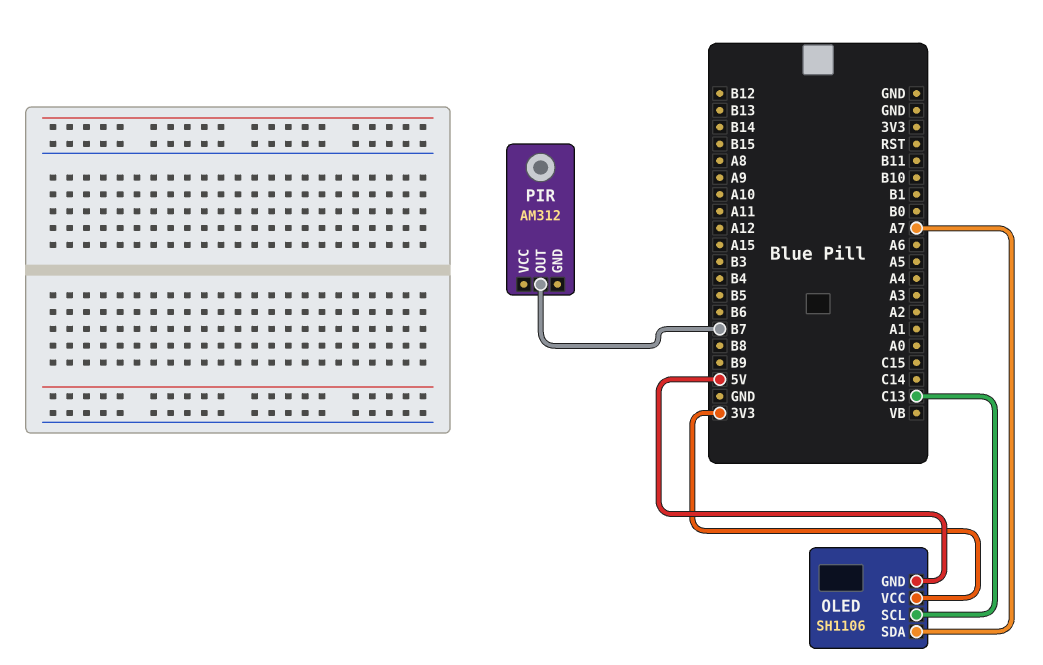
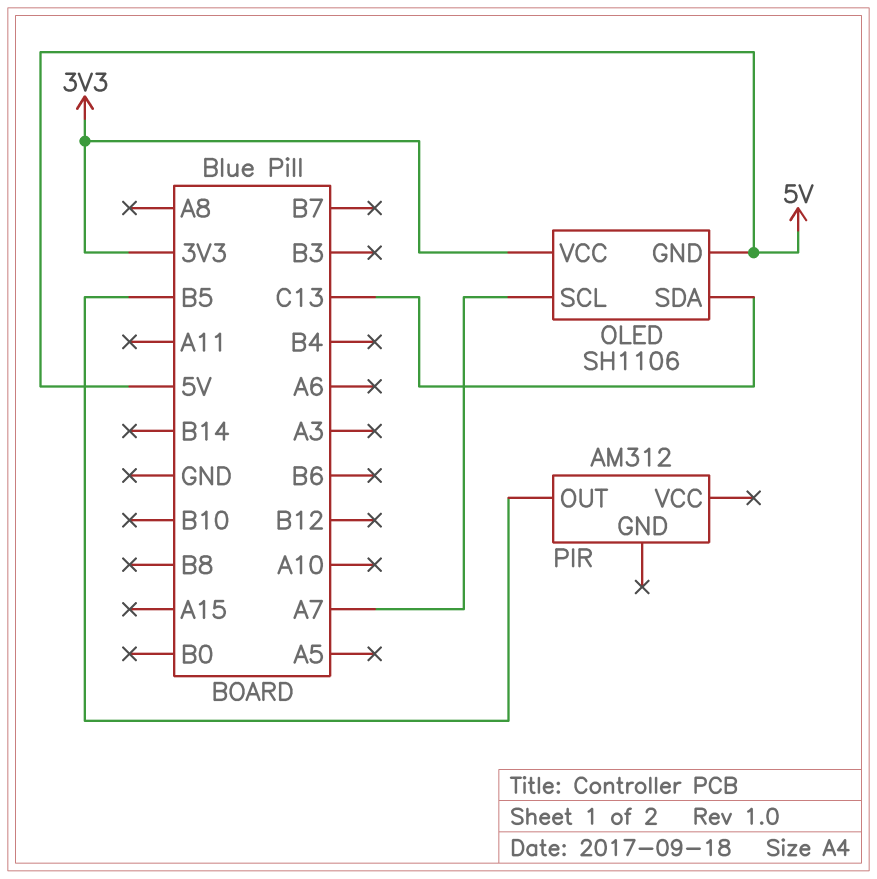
OLED pin SCL: C13 -> A7
OLED pin SDA: A7 -> C13
PIR pin OUT: B7 -> B5

